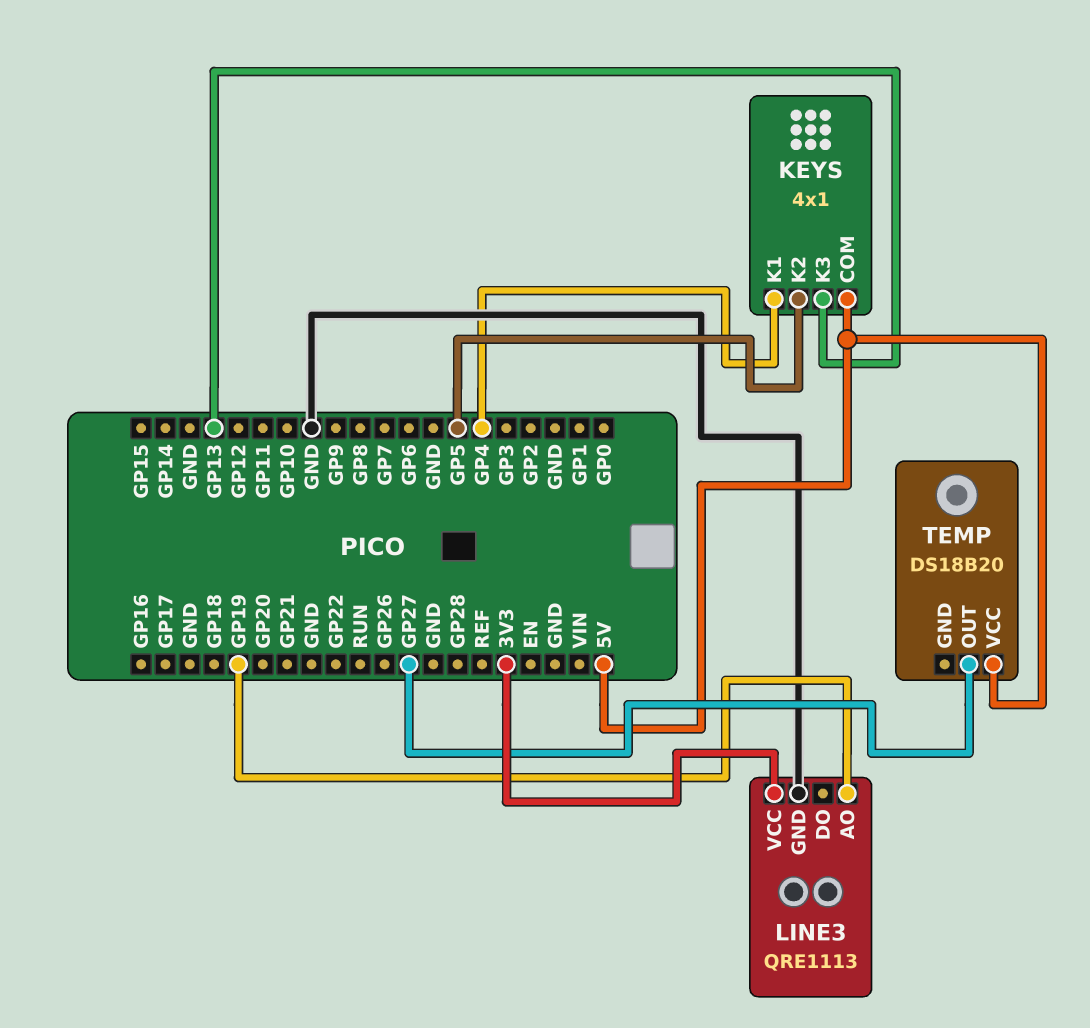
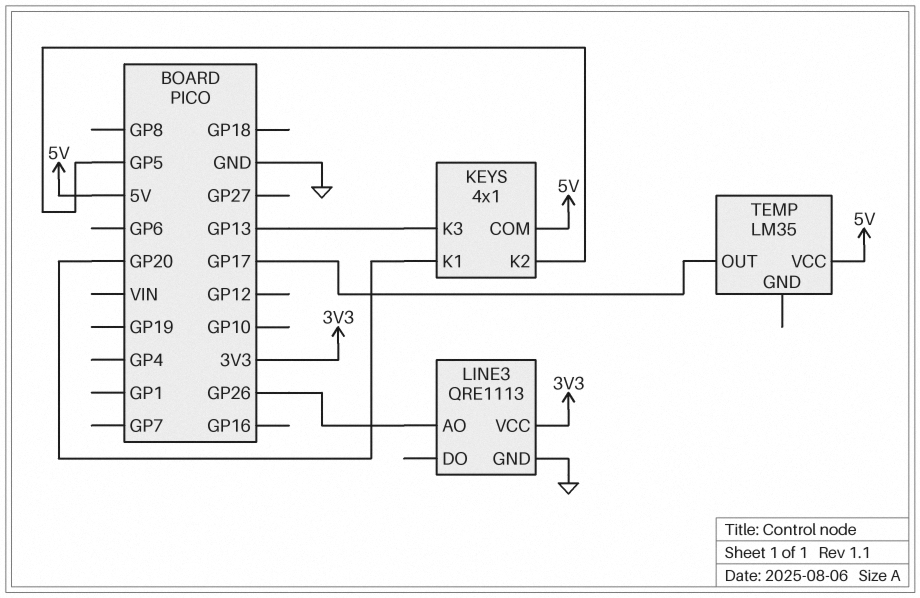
KEYS pin K1: GP4 -> GP20
LINE3 pin AO: GP19 -> GP26
TEMP: DS18B20 -> LM35
TEMP pin OUT: GP27 -> GP17

